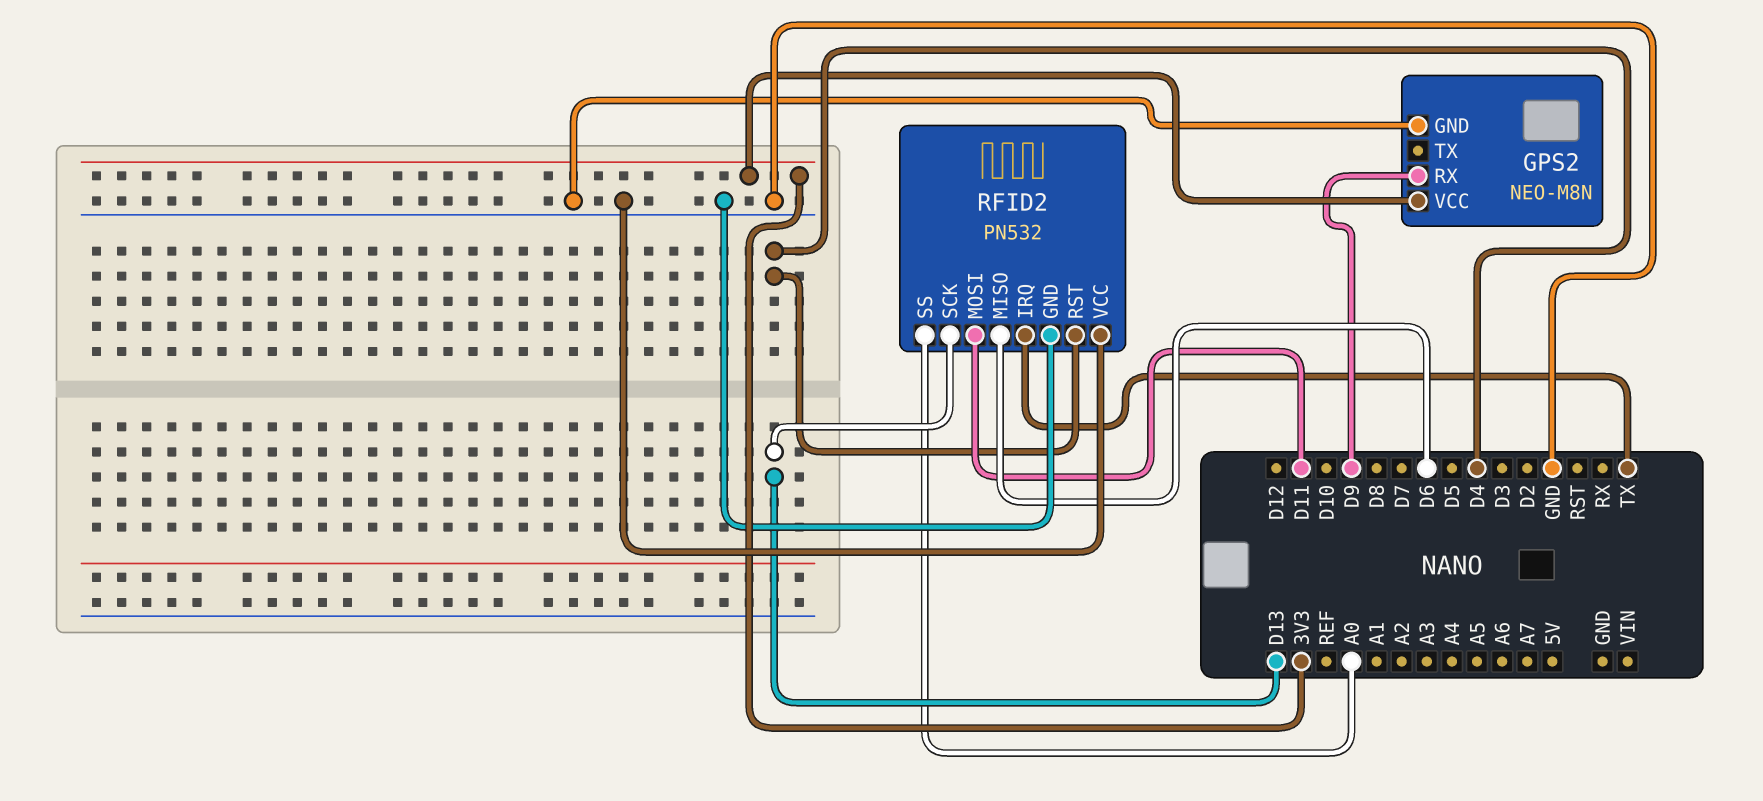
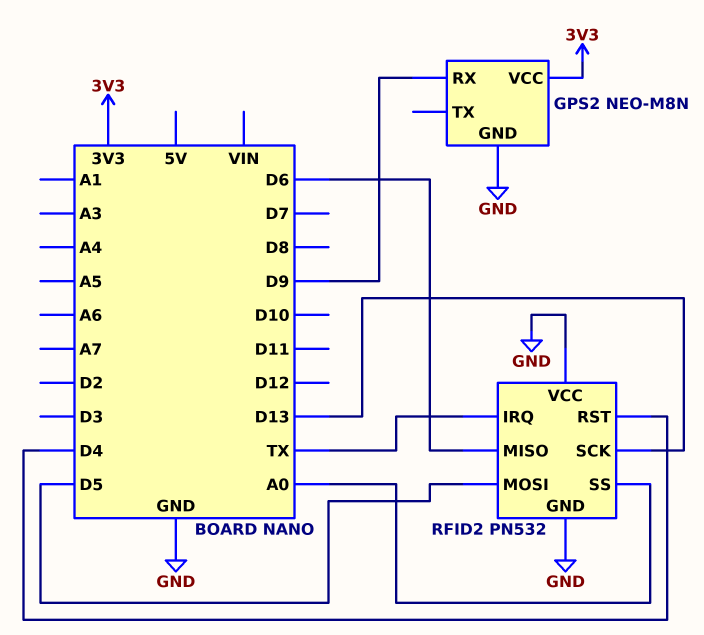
RFID2 pin MOSI: D11 -> D5

